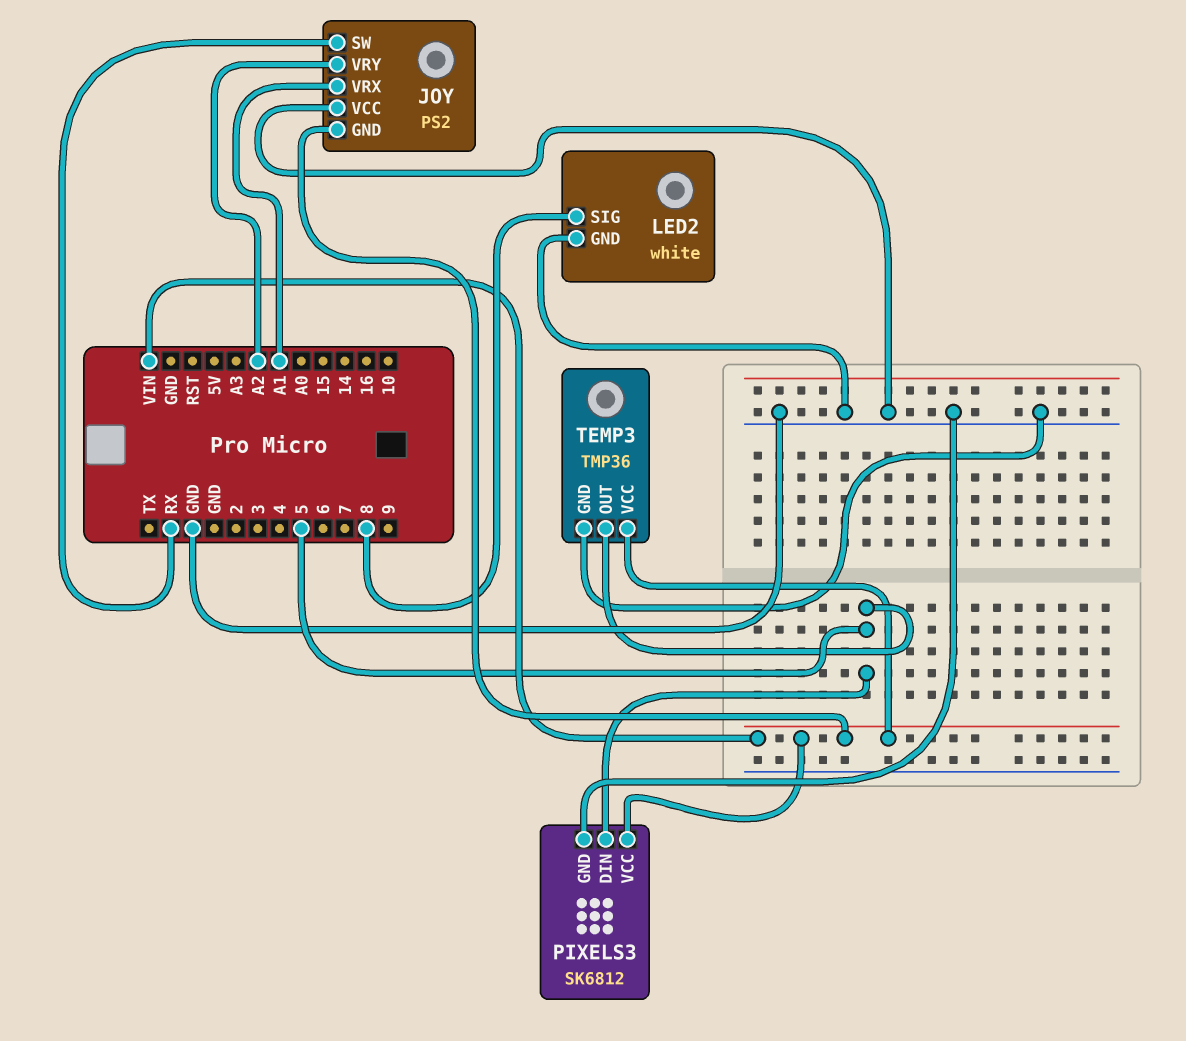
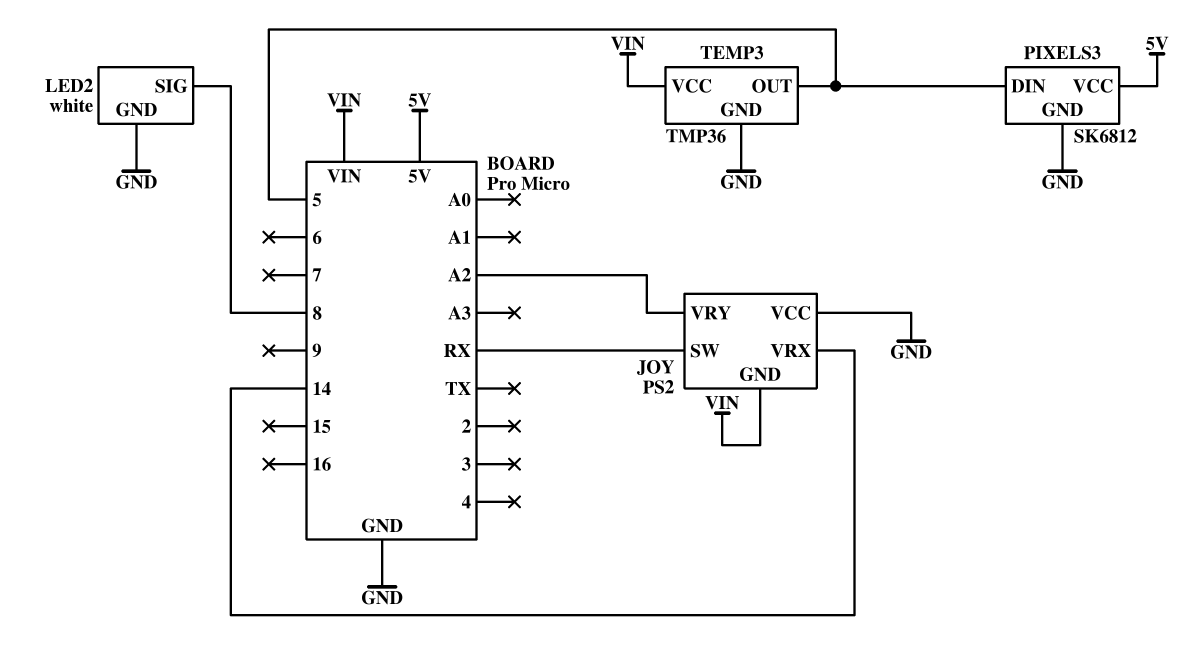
JOY pin VRX: A1 -> 14
PIXELS3 pin VCC: VIN -> 5V

